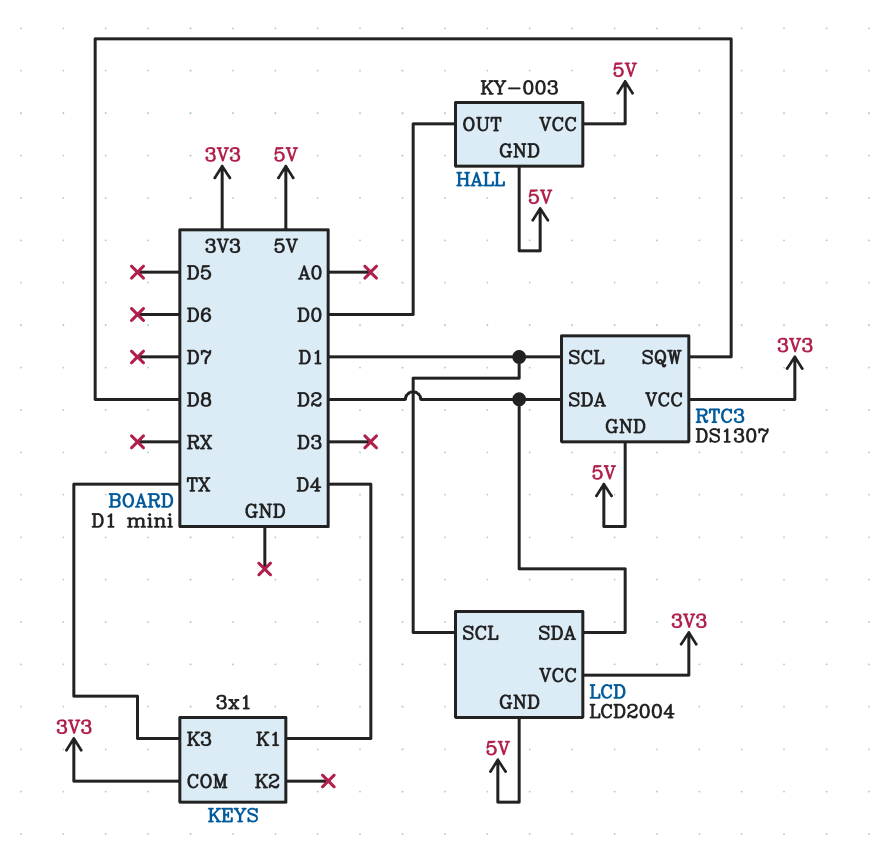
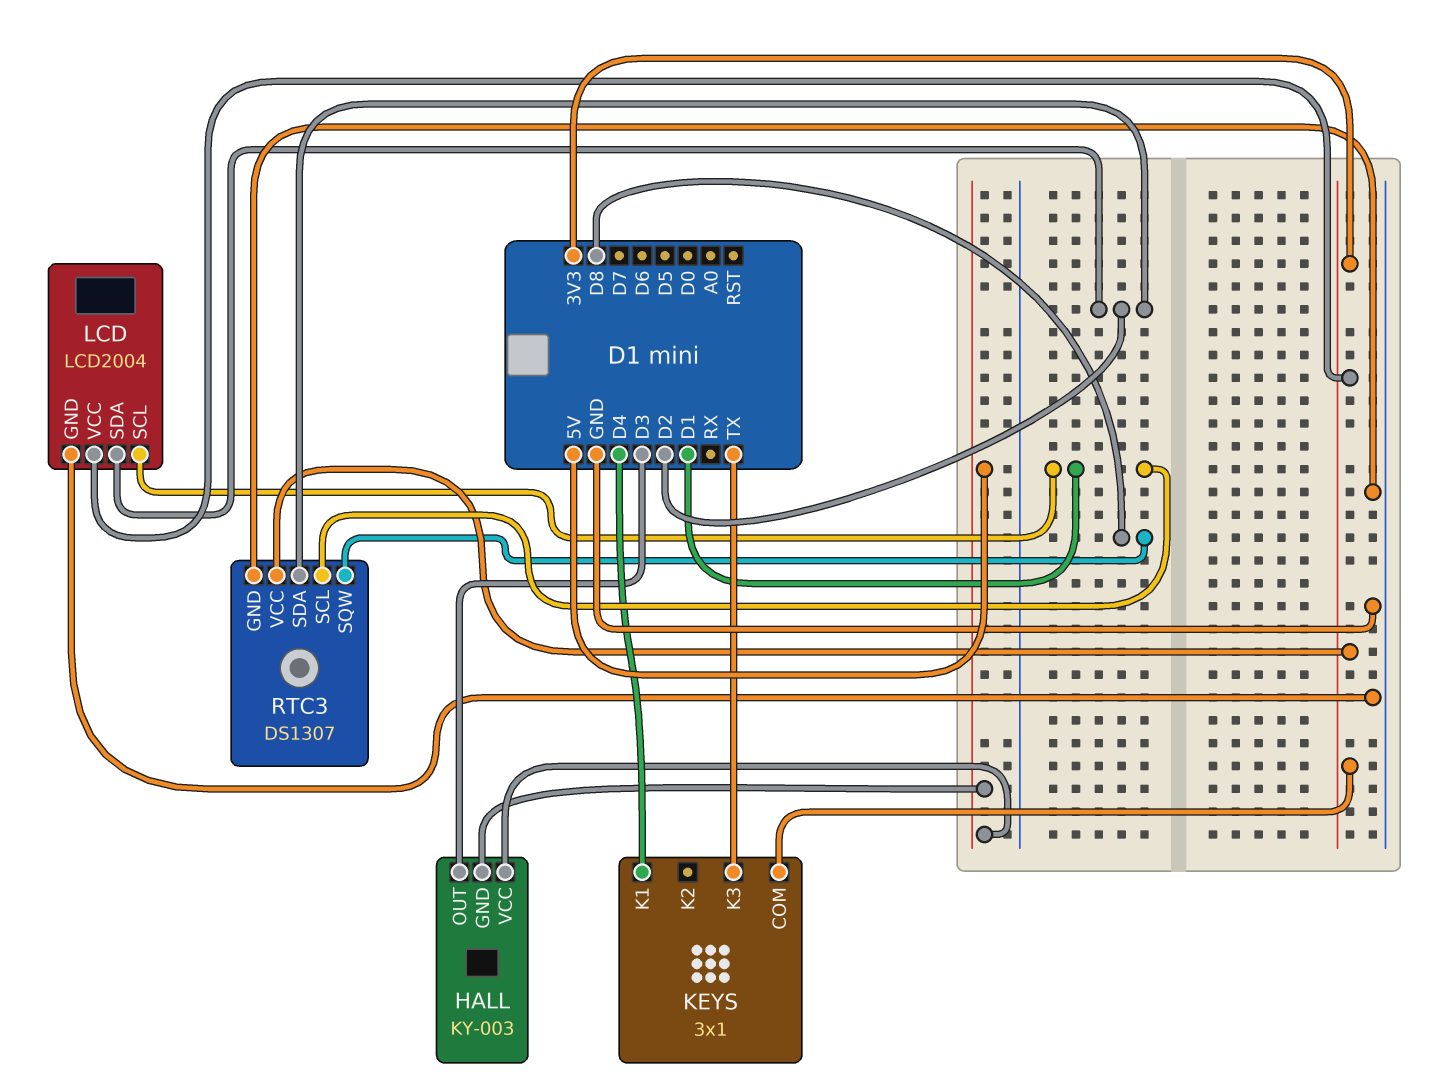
HALL pin OUT: D0 -> D3
LCD pin GND: 5V -> GND
RTC3 pin GND: 5V -> GND

